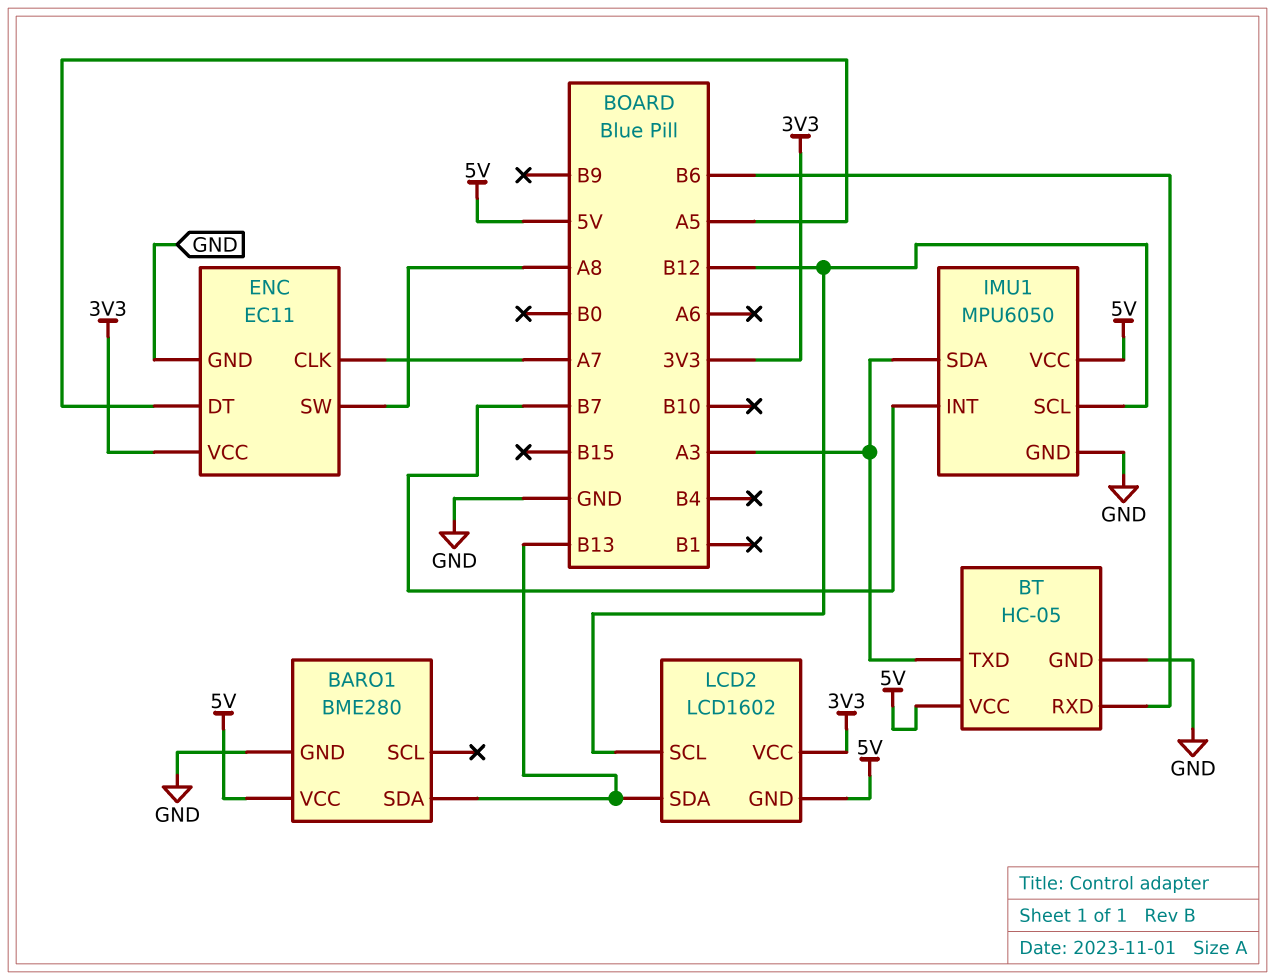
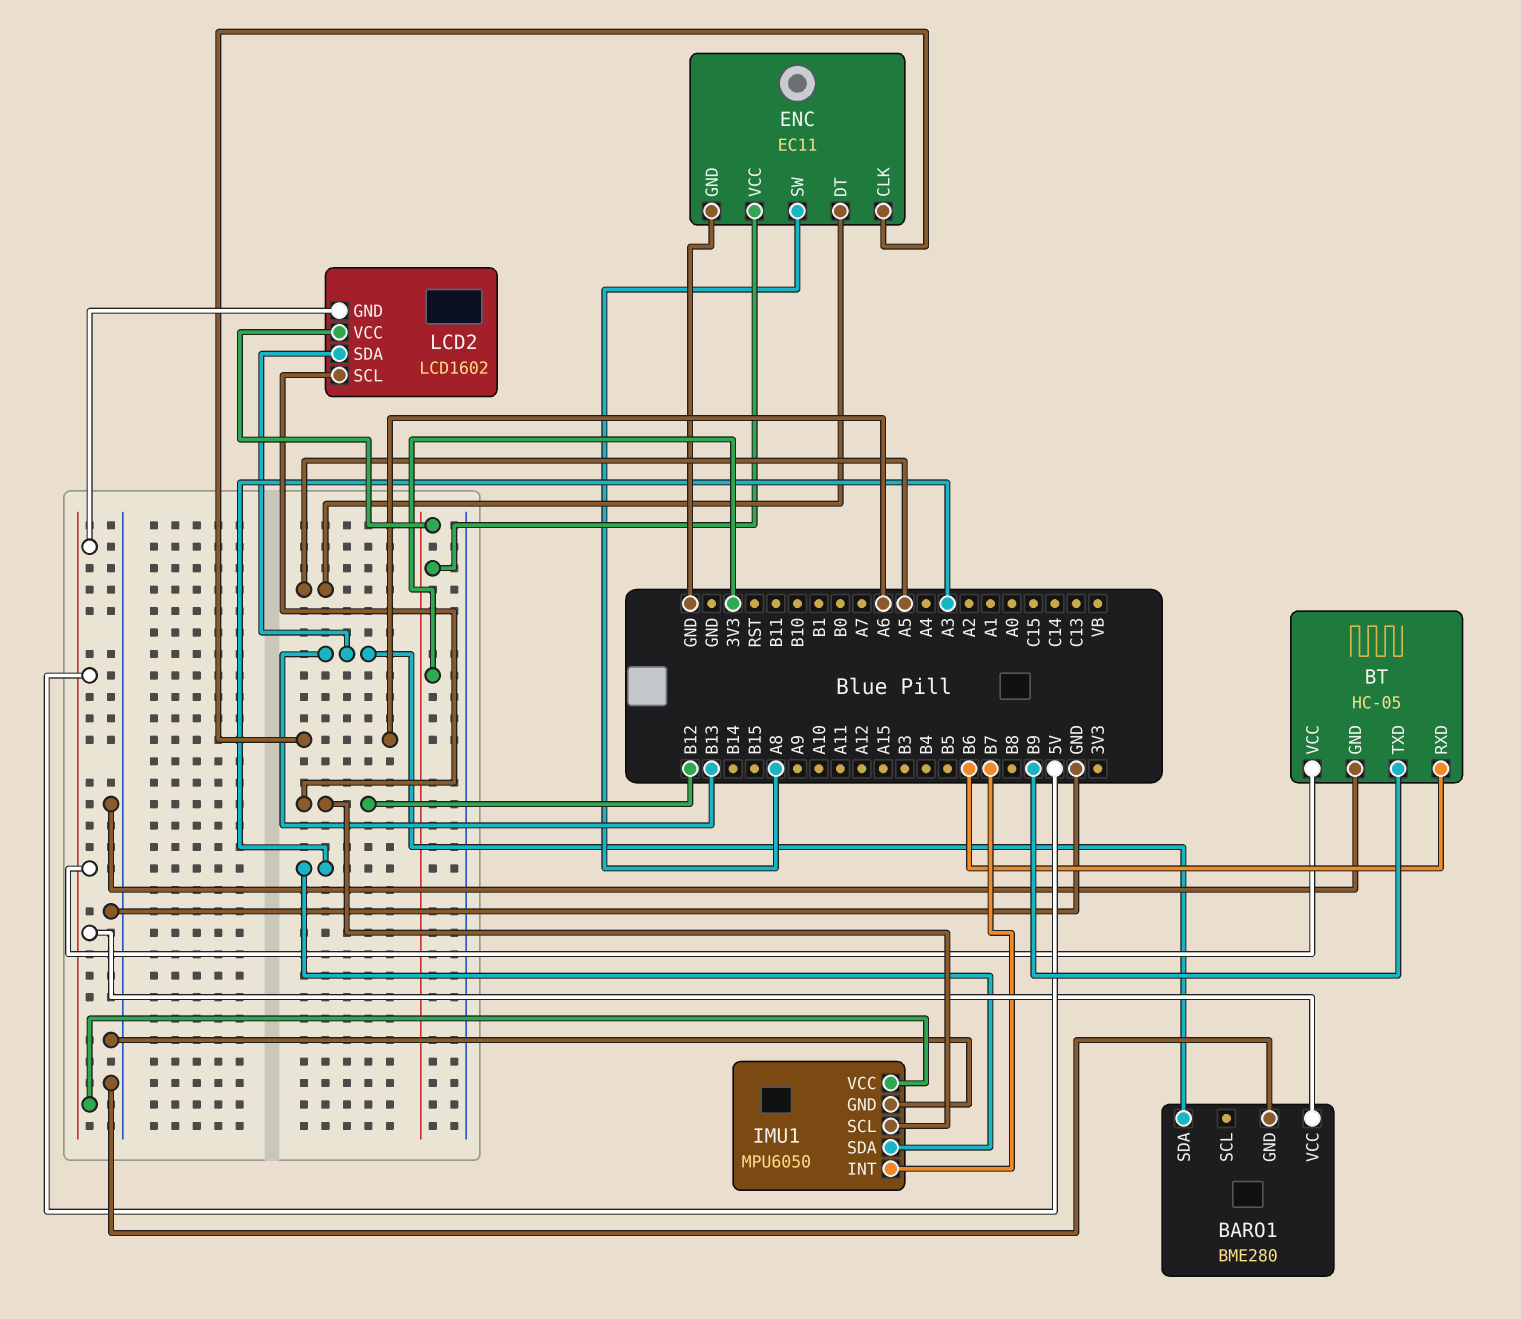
BT pin TXD: A3 -> B9
ENC pin CLK: A7 -> A6

